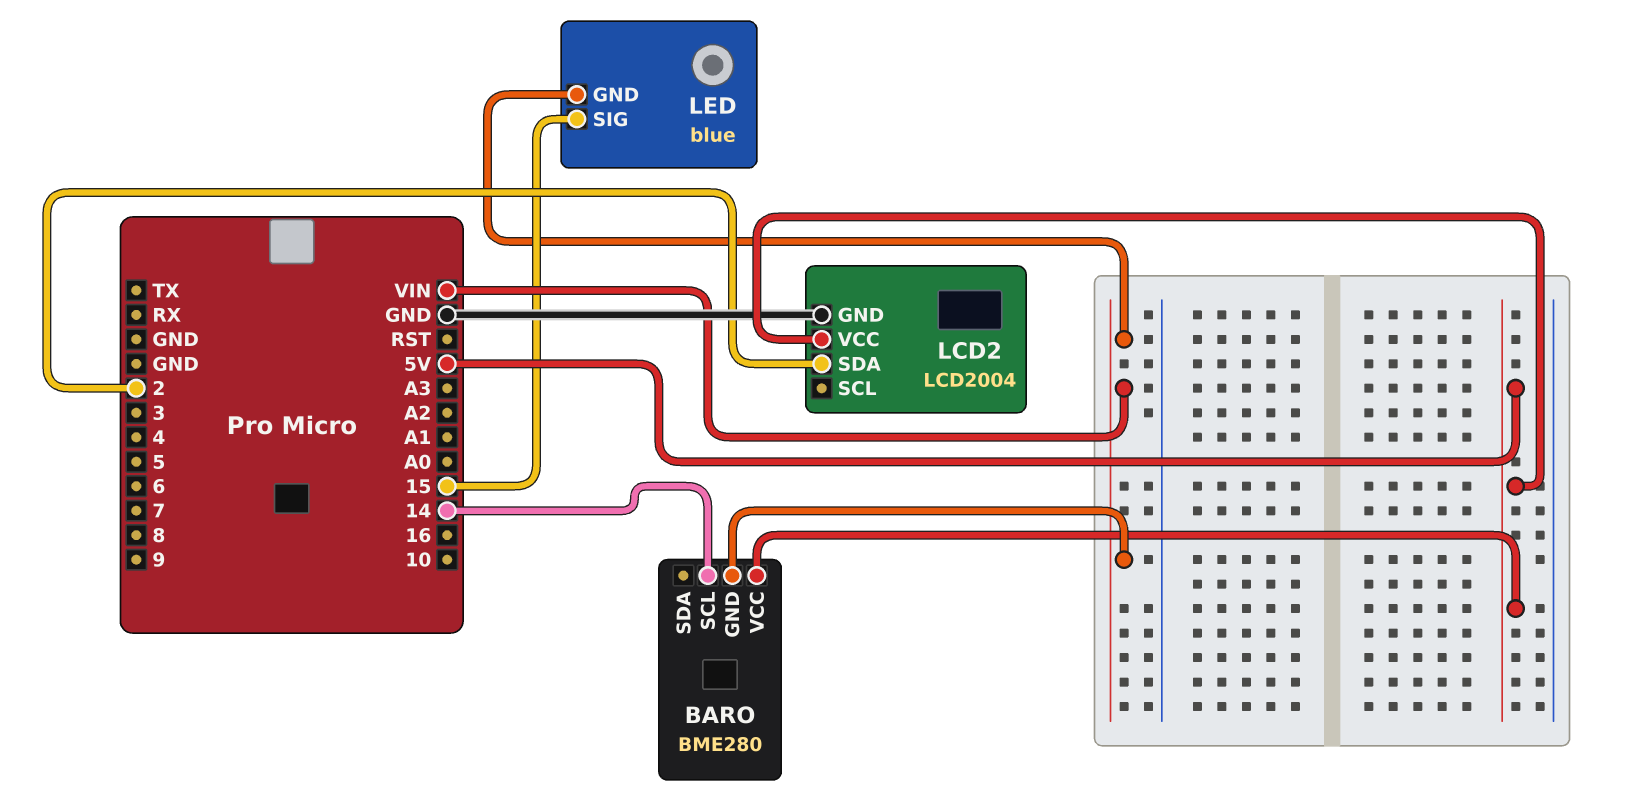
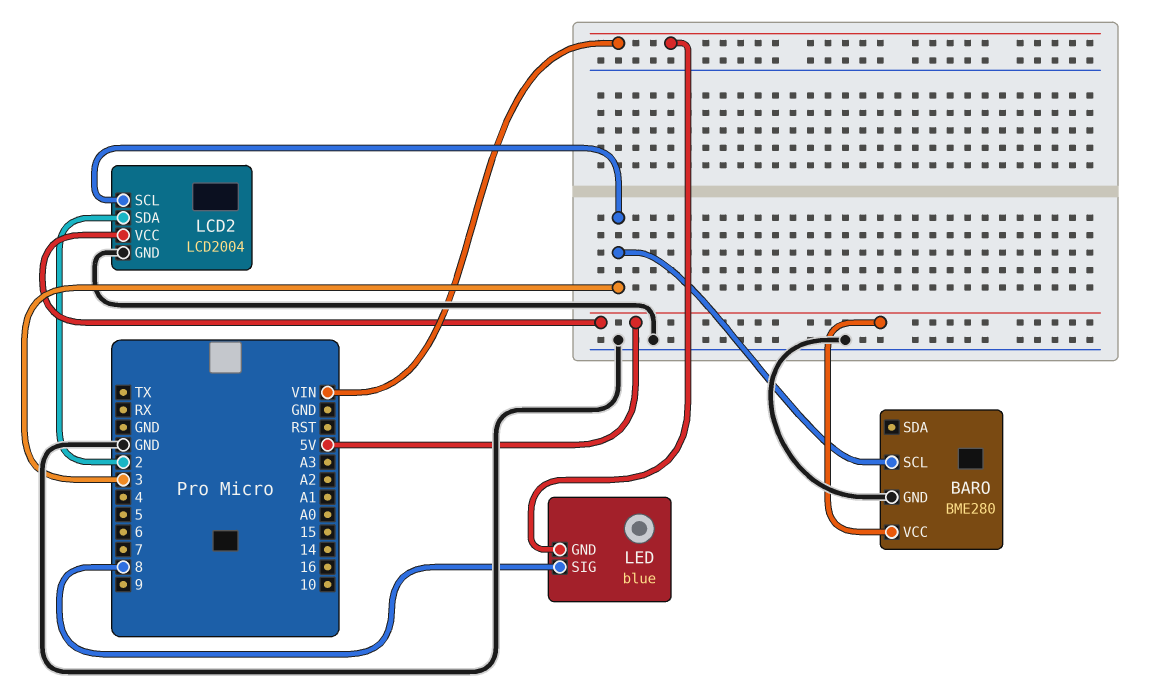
BARO pin GND: VIN -> GND
BARO pin SCL: 14 -> 3
LCD2 pin SCL: none -> 3
LED pin SIG: 15 -> 8

